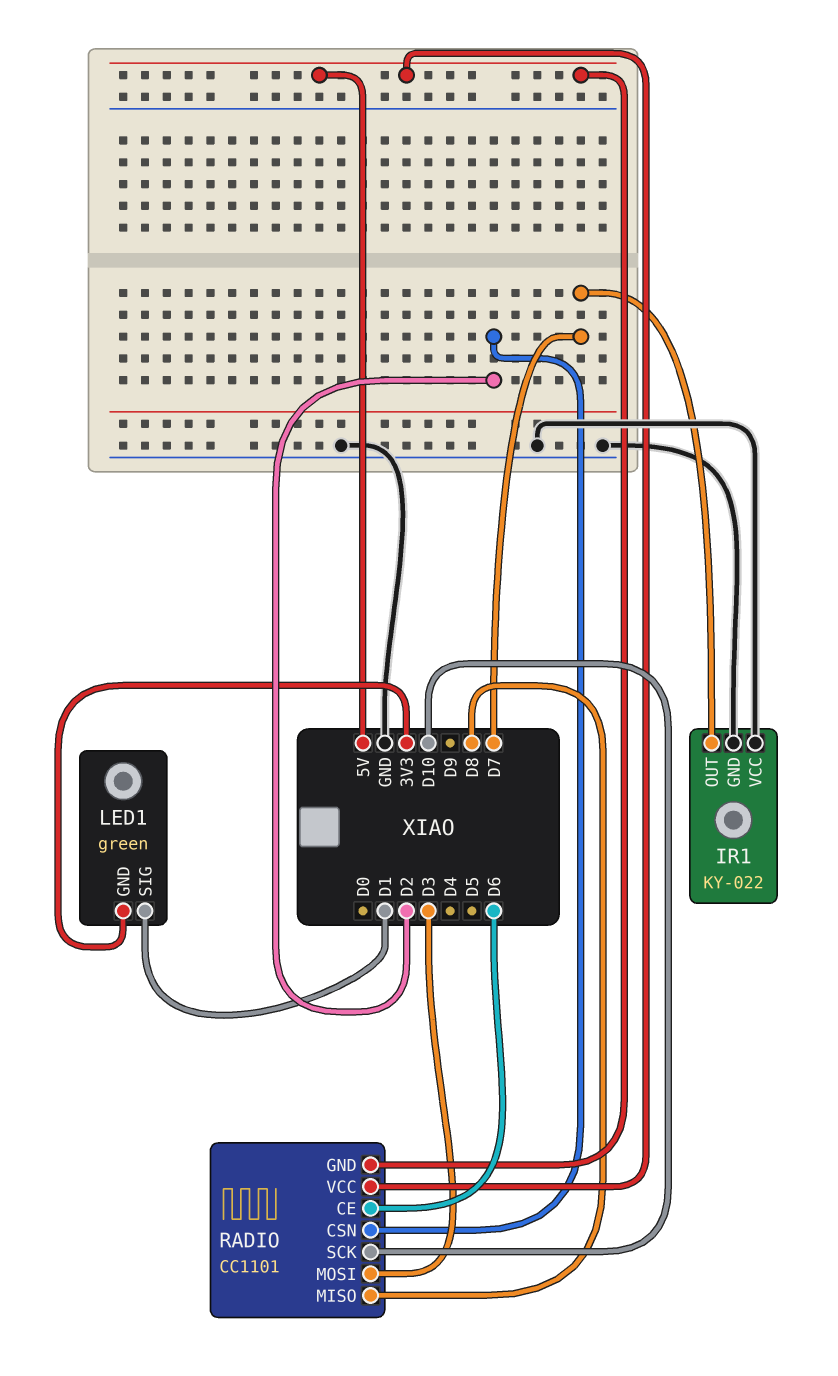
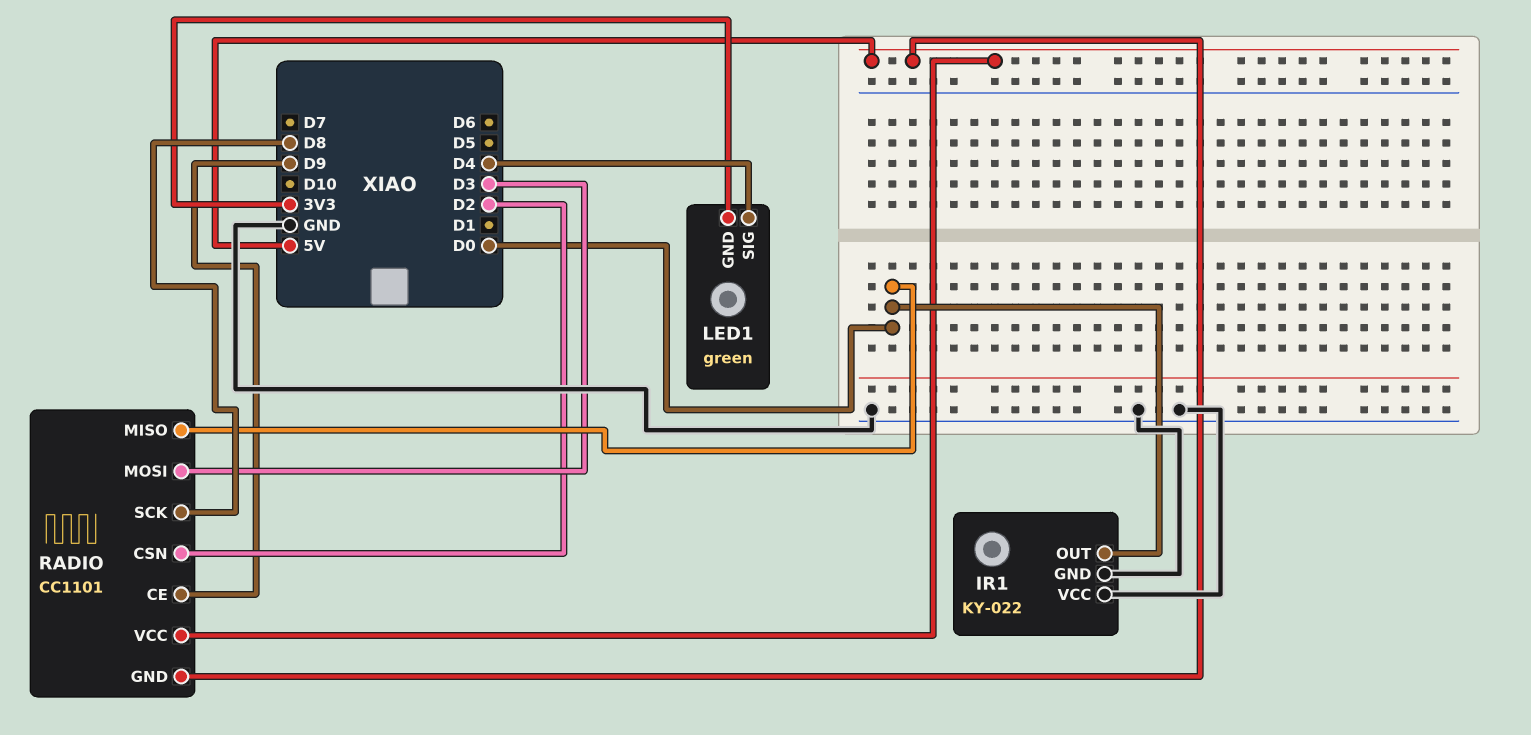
IR1 pin OUT: D7 -> D0
LED1 pin SIG: D1 -> D4
RADIO pin CE: D6 -> D9
RADIO pin MISO: D8 -> D0
RADIO pin SCK: D10 -> D8

